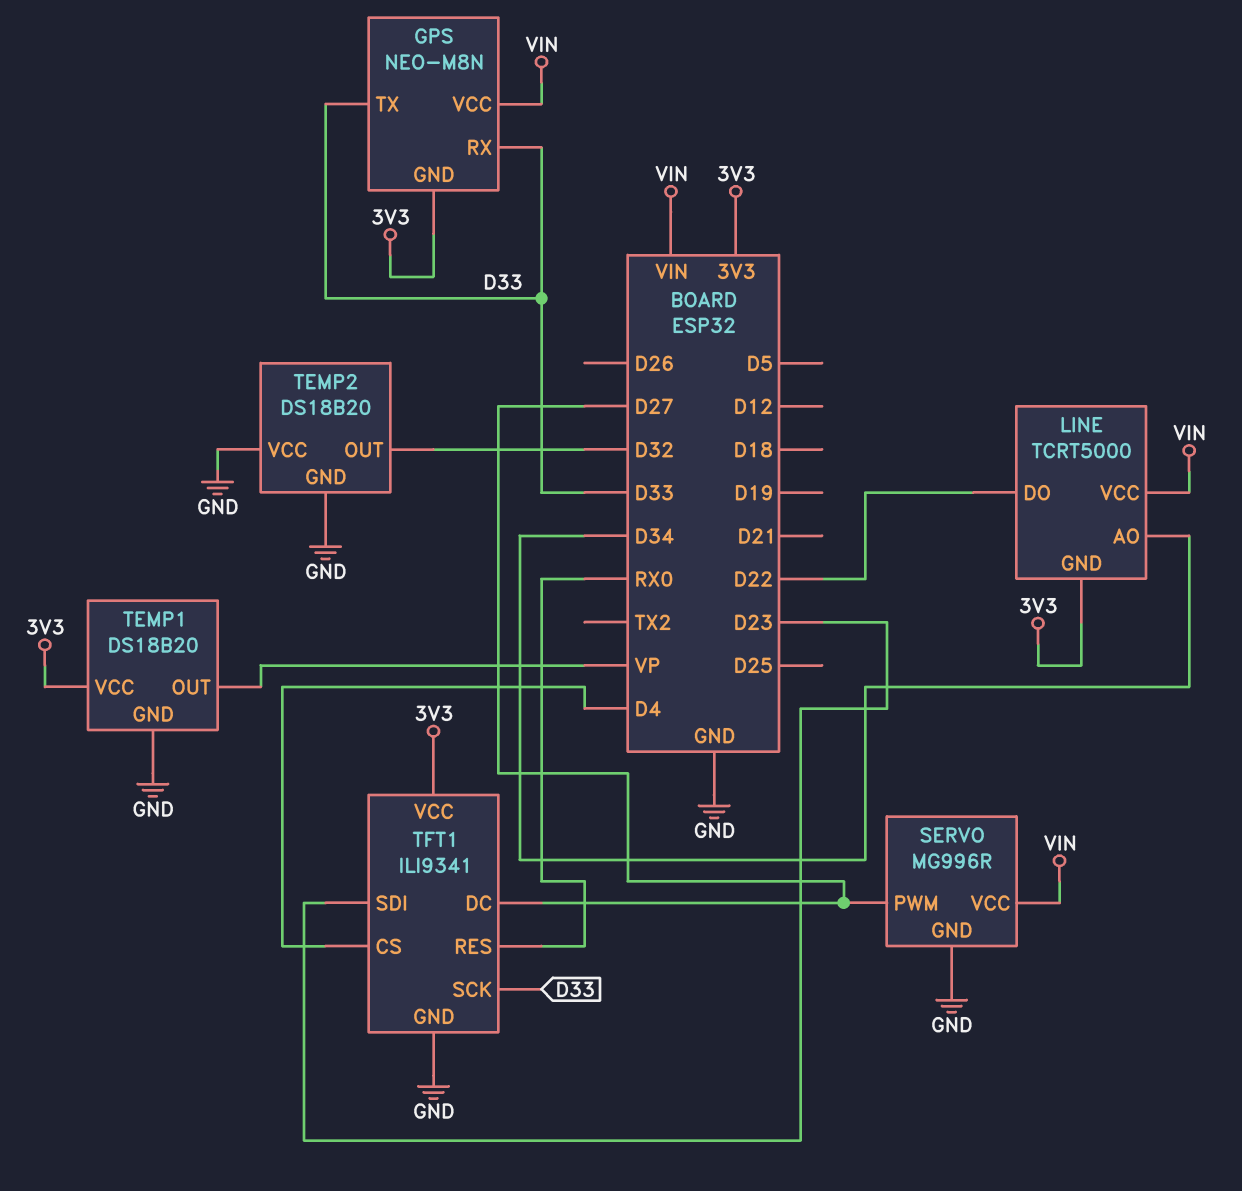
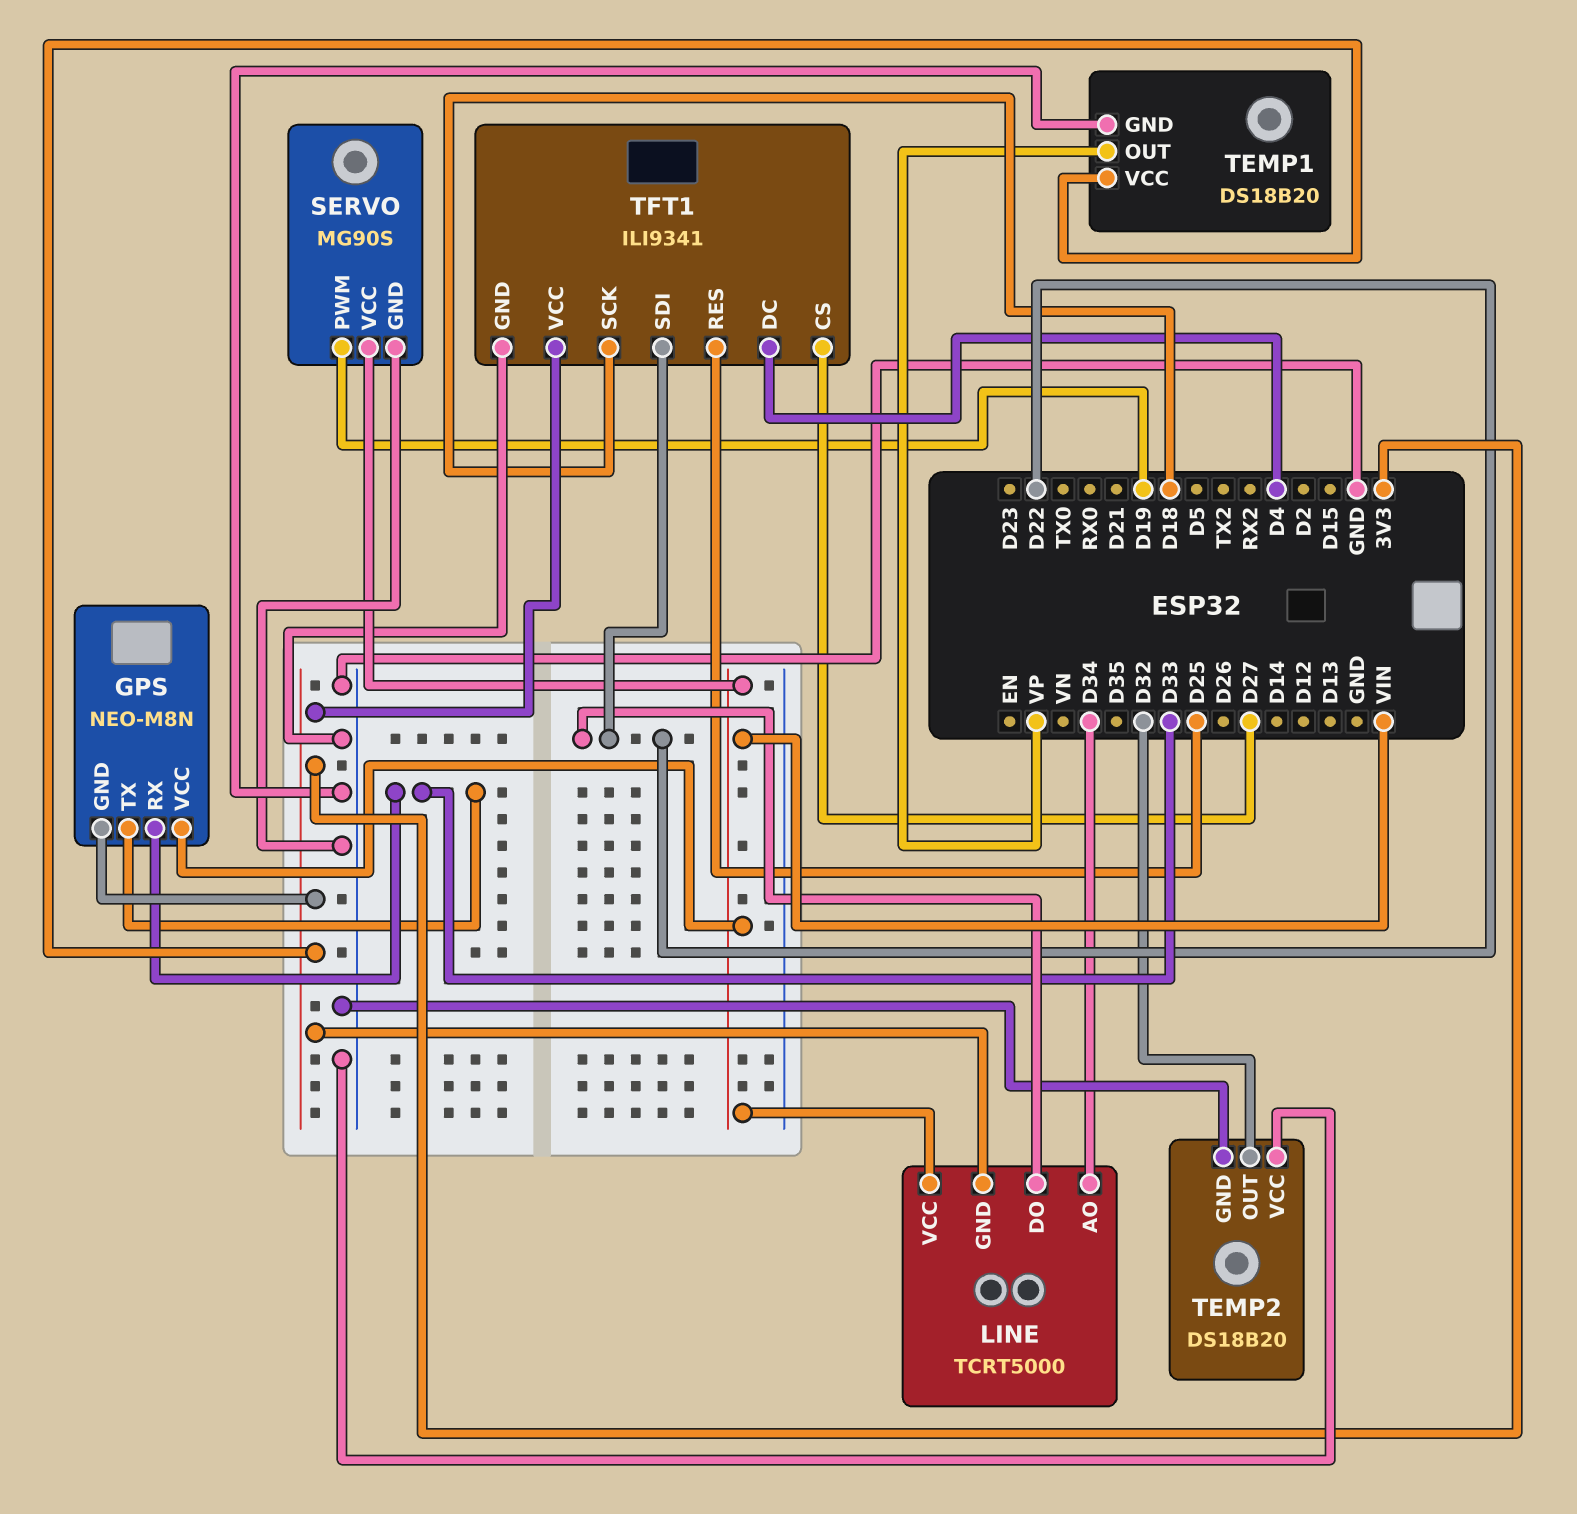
SERVO: MG996R -> MG90S
SERVO pin PWM: D27 -> D19
TFT1 pin CS: D4 -> D27
TFT1 pin DC: D27 -> D4
TFT1 pin RES: RX0 -> D25
TFT1 pin SCK: D33 -> D18
TFT1 pin SDI: D23 -> D22

